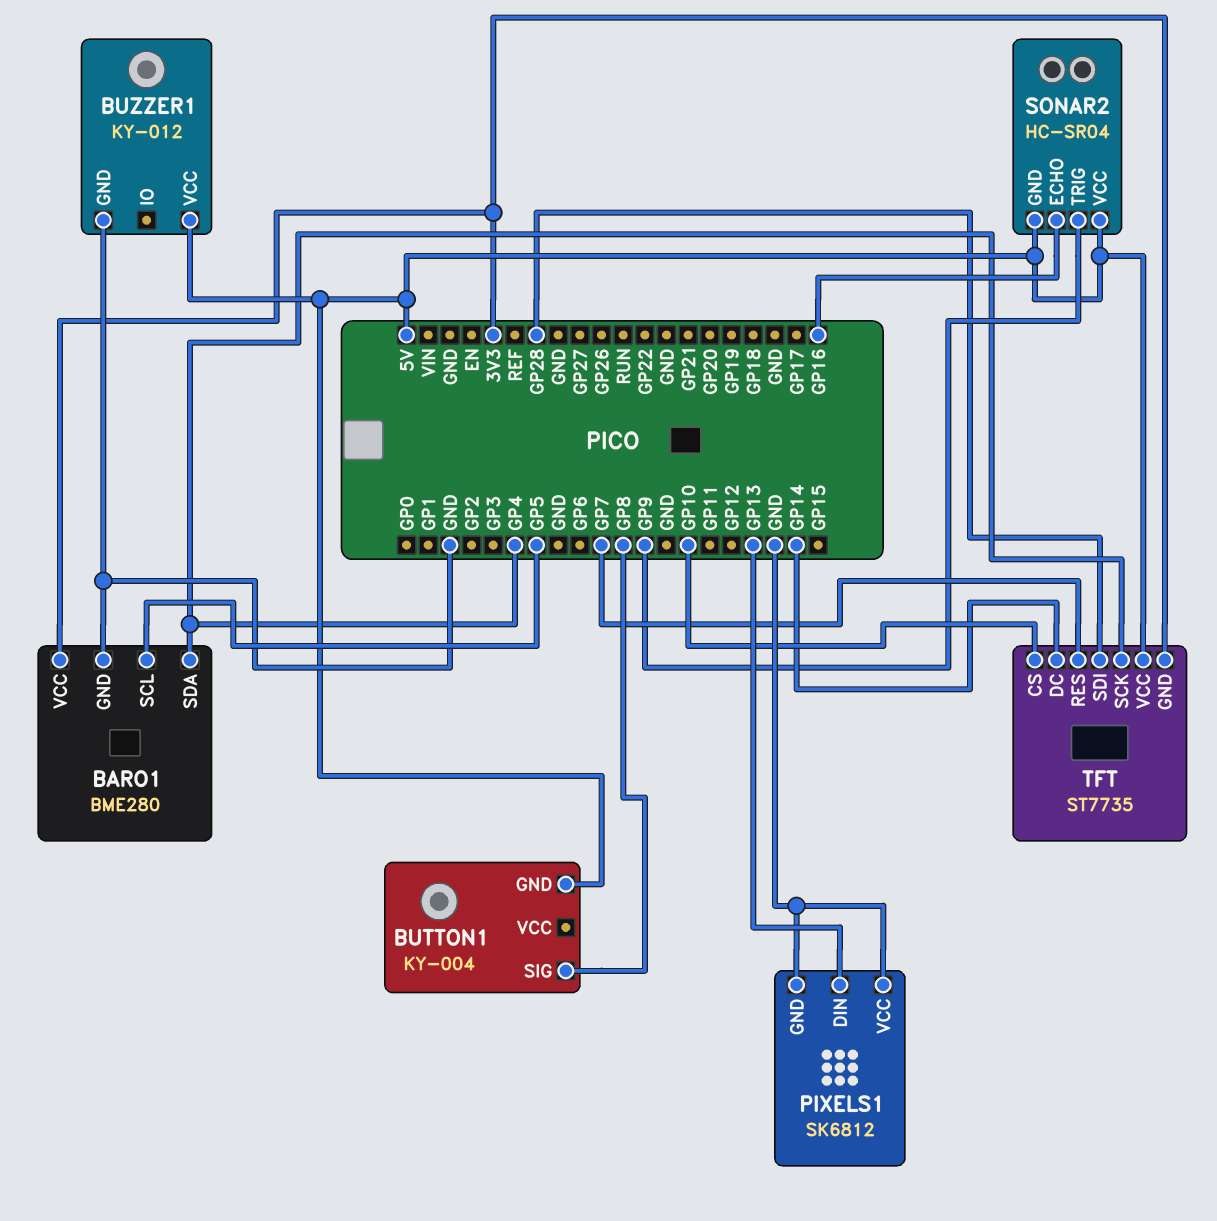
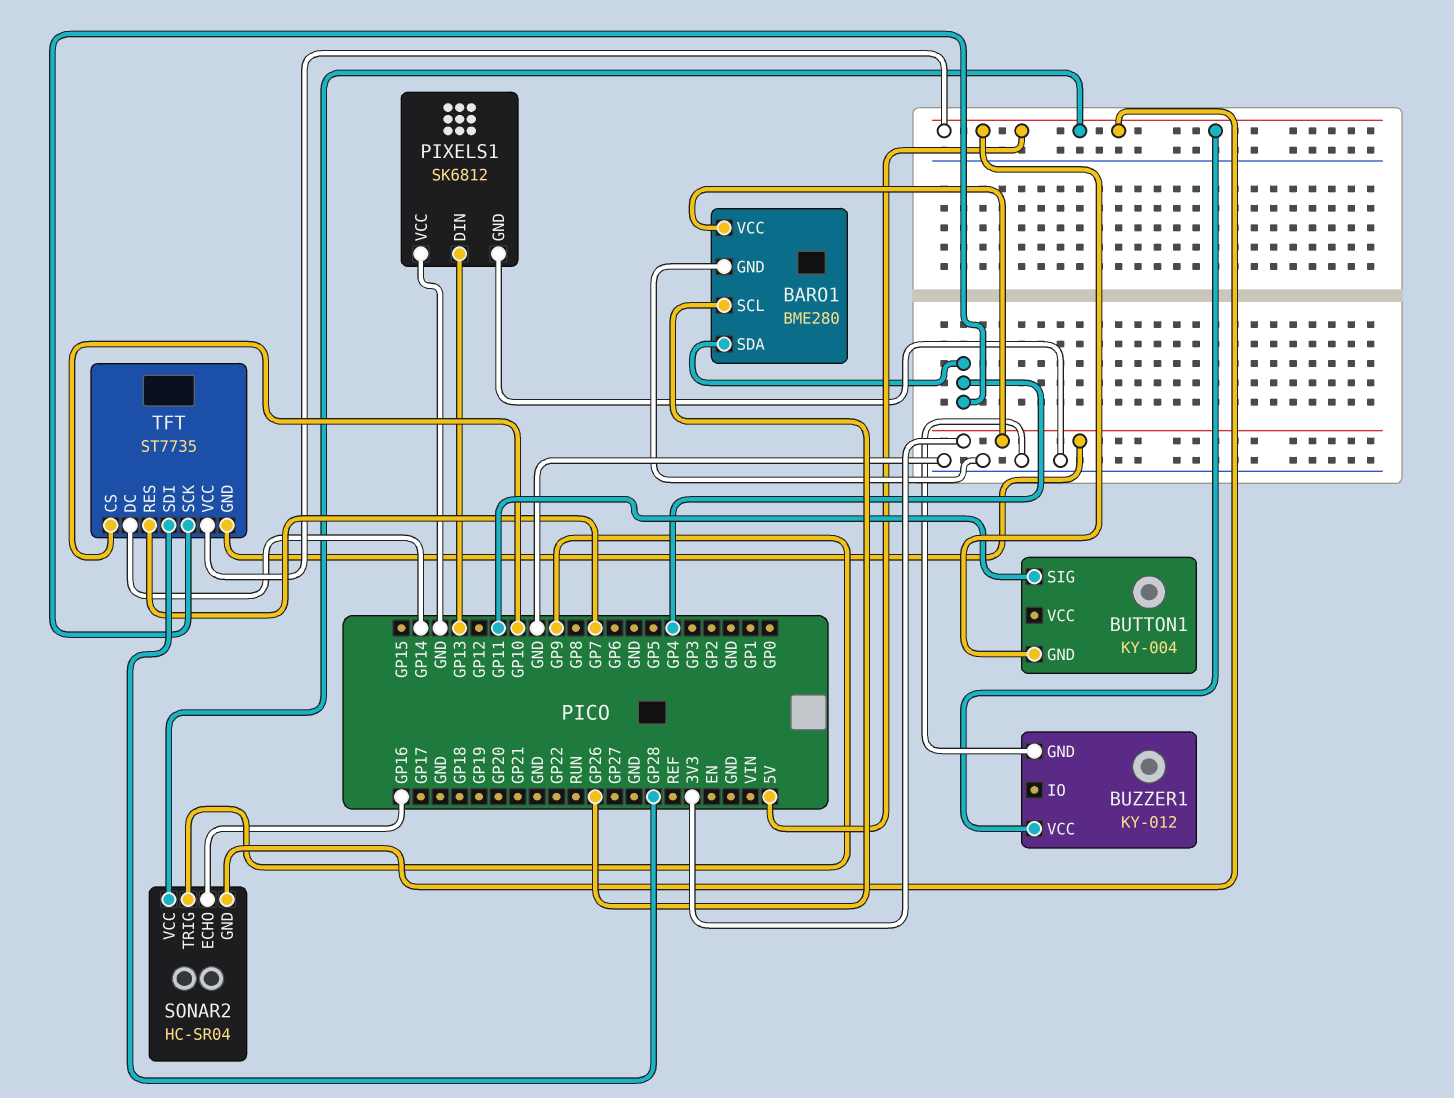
BARO1 pin SCL: GP5 -> GP26
BUTTON1 pin SIG: GP8 -> GP11

